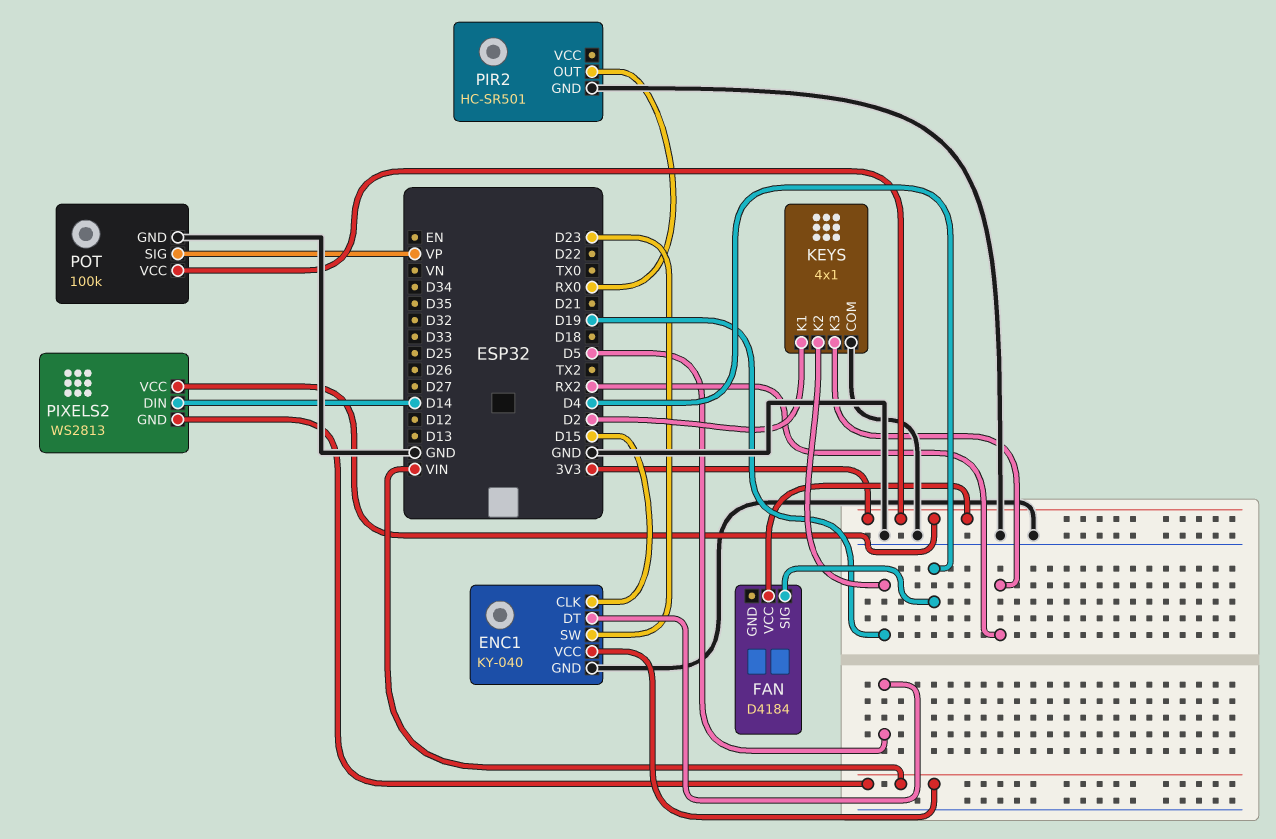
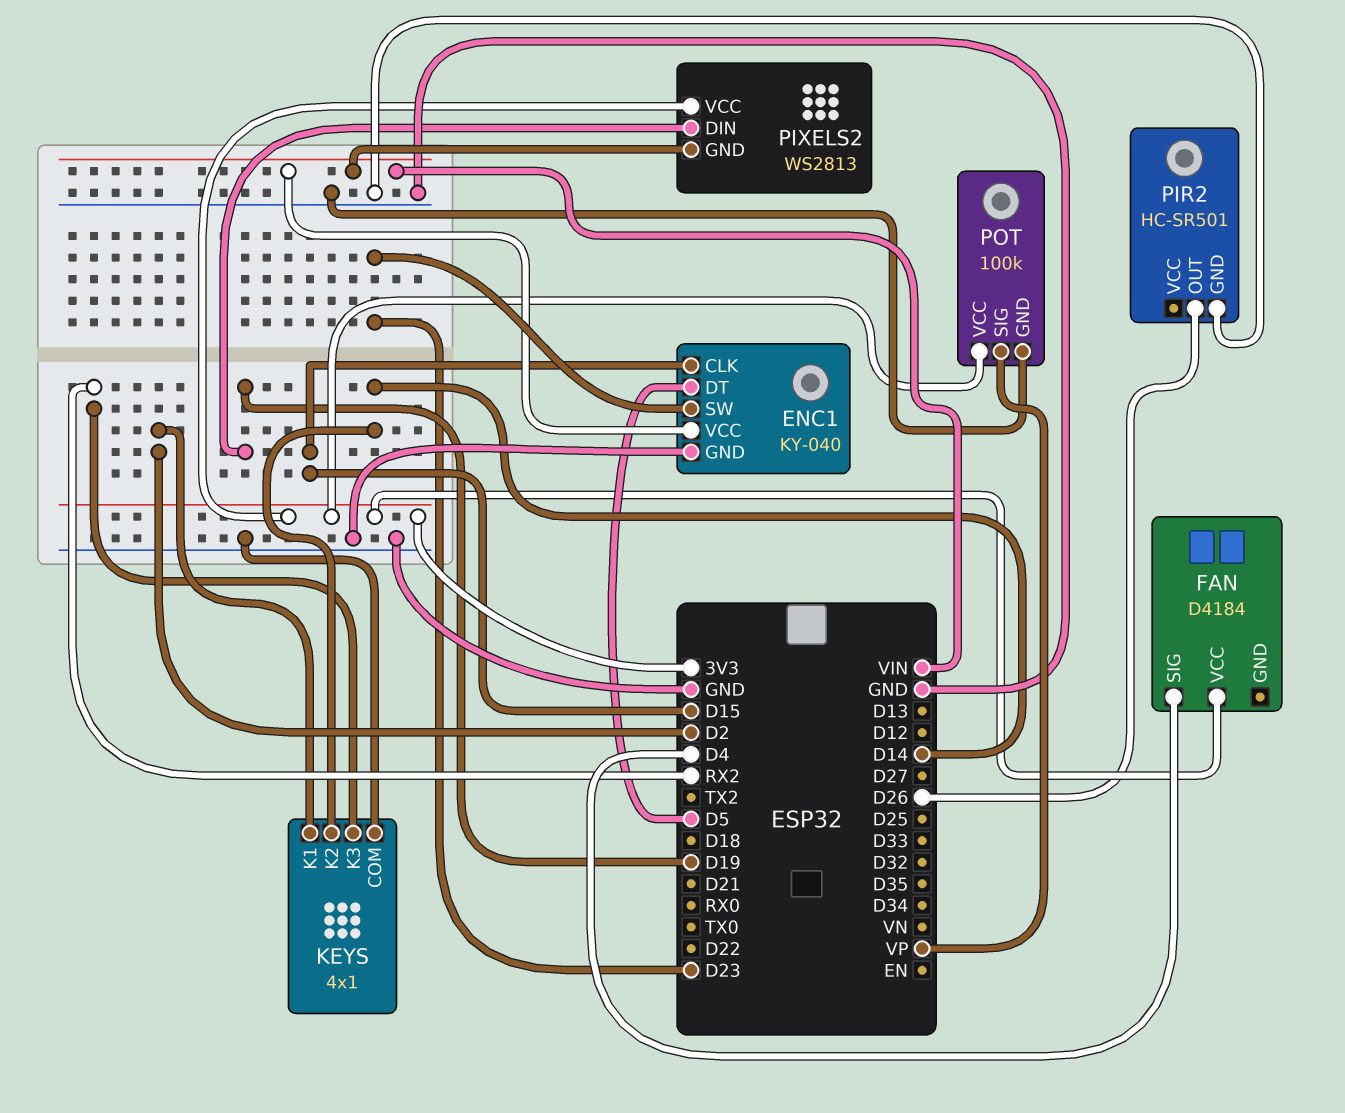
KEYS pin K2: D19 -> D14
PIR2 pin OUT: RX0 -> D26
PIXELS2 pin DIN: D14 -> D19

